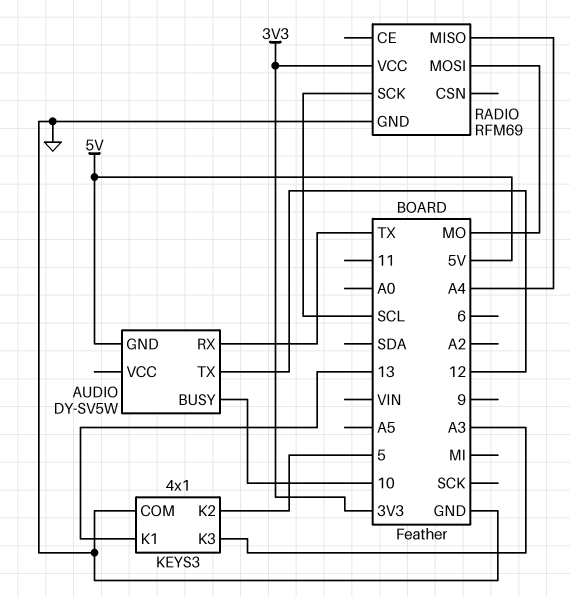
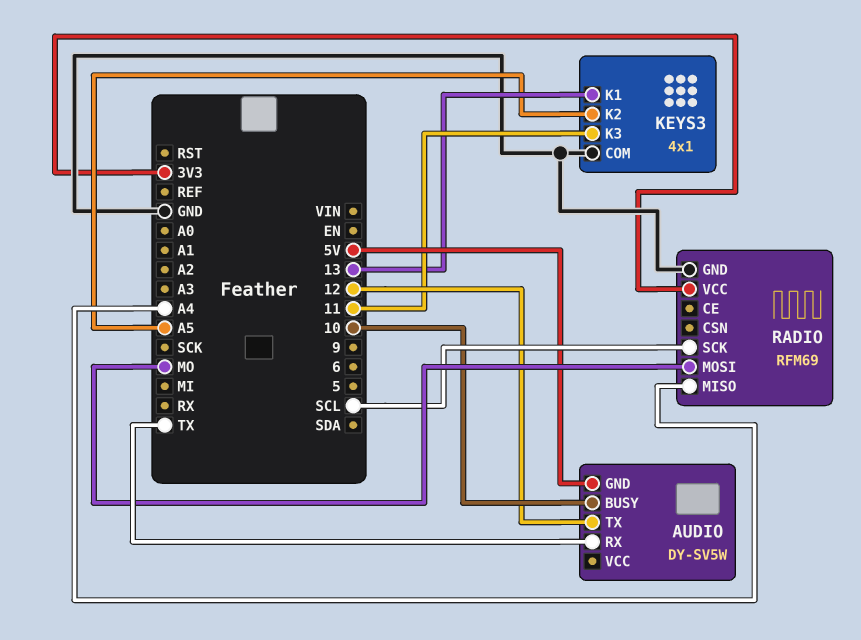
KEYS3 pin K2: 5 -> A5
KEYS3 pin K3: A3 -> 11

